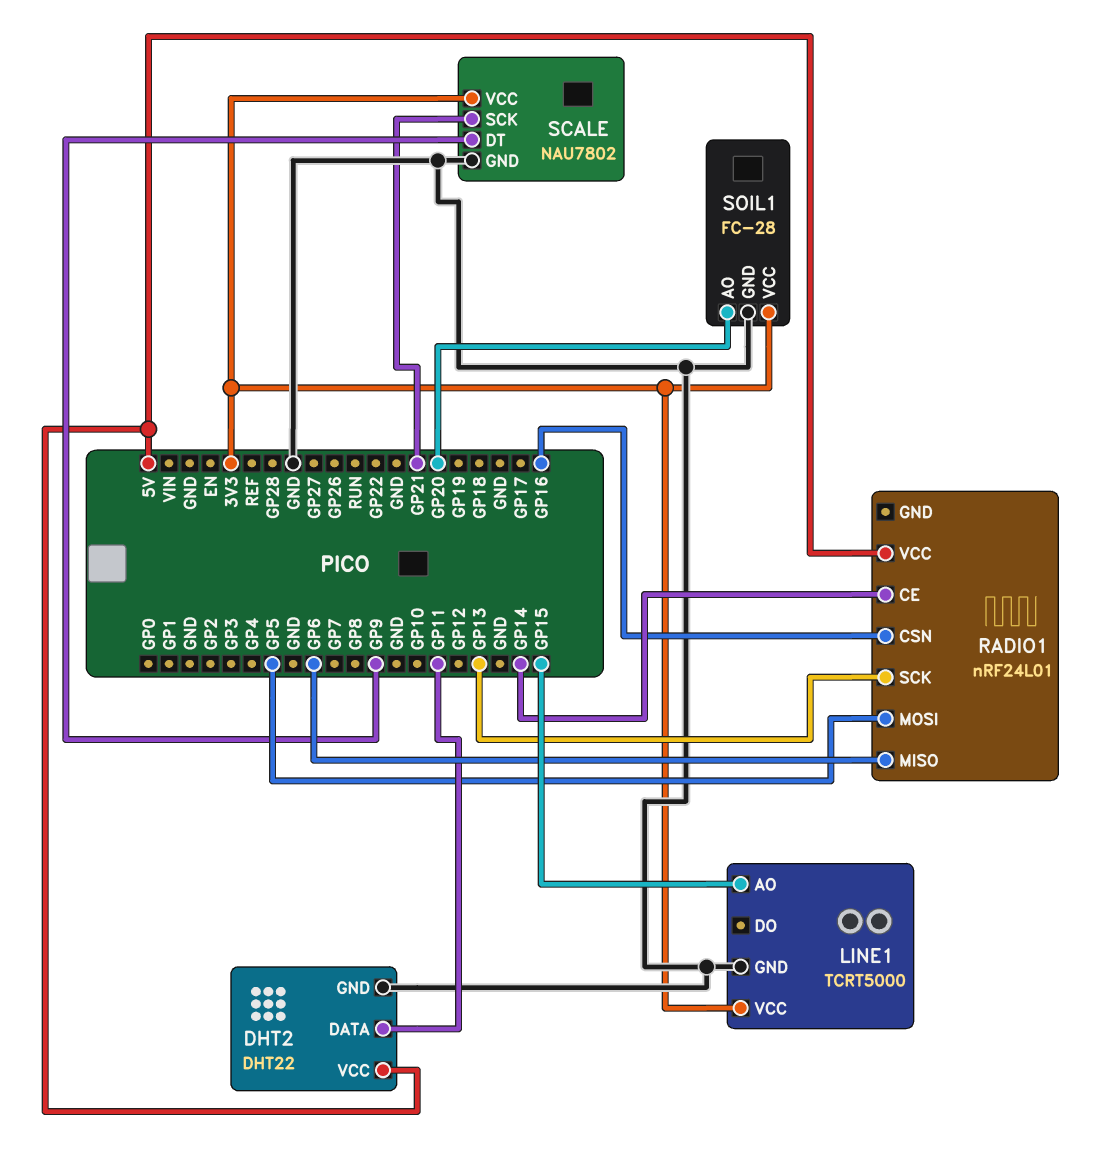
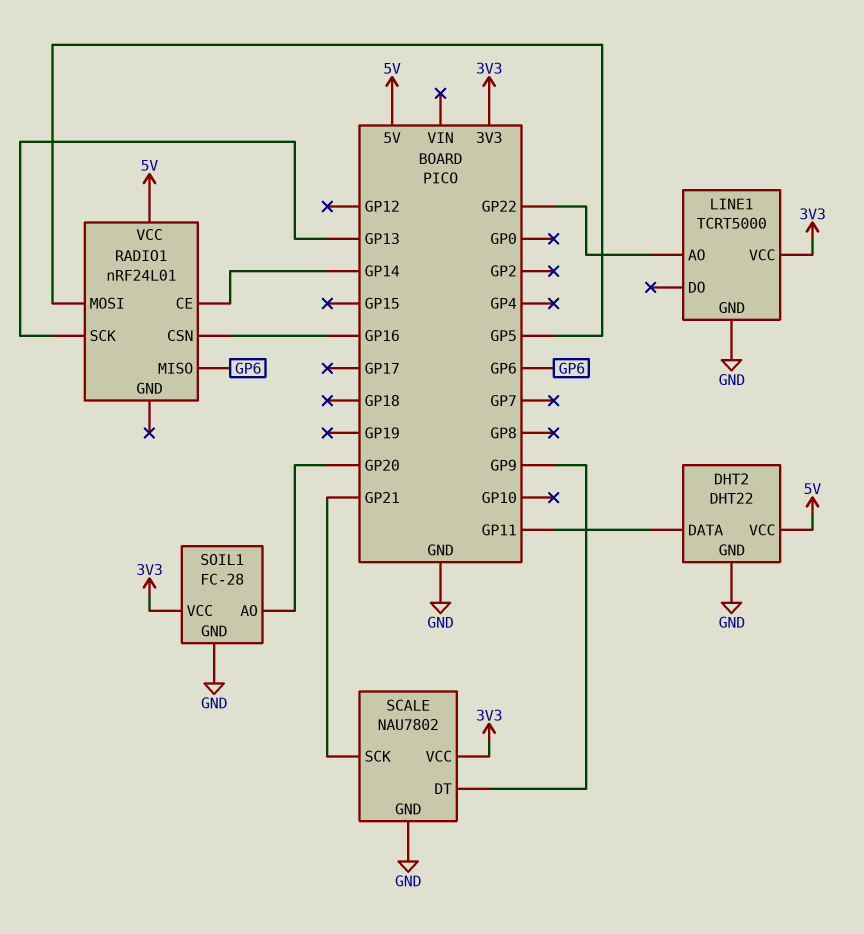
LINE1 pin AO: GP15 -> GP22

